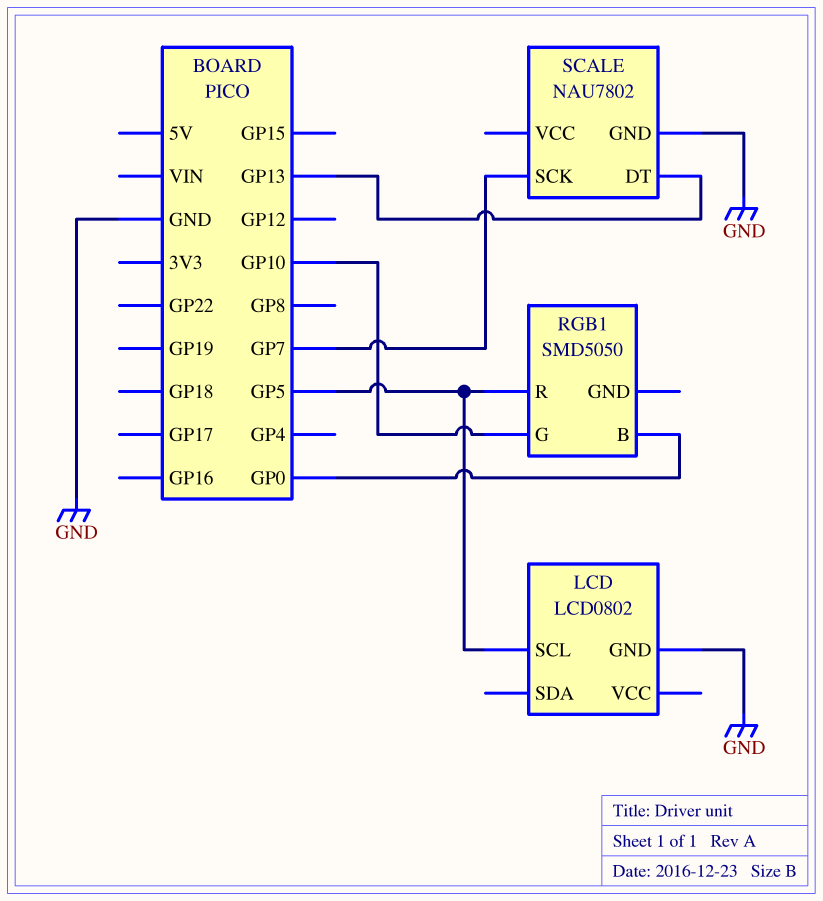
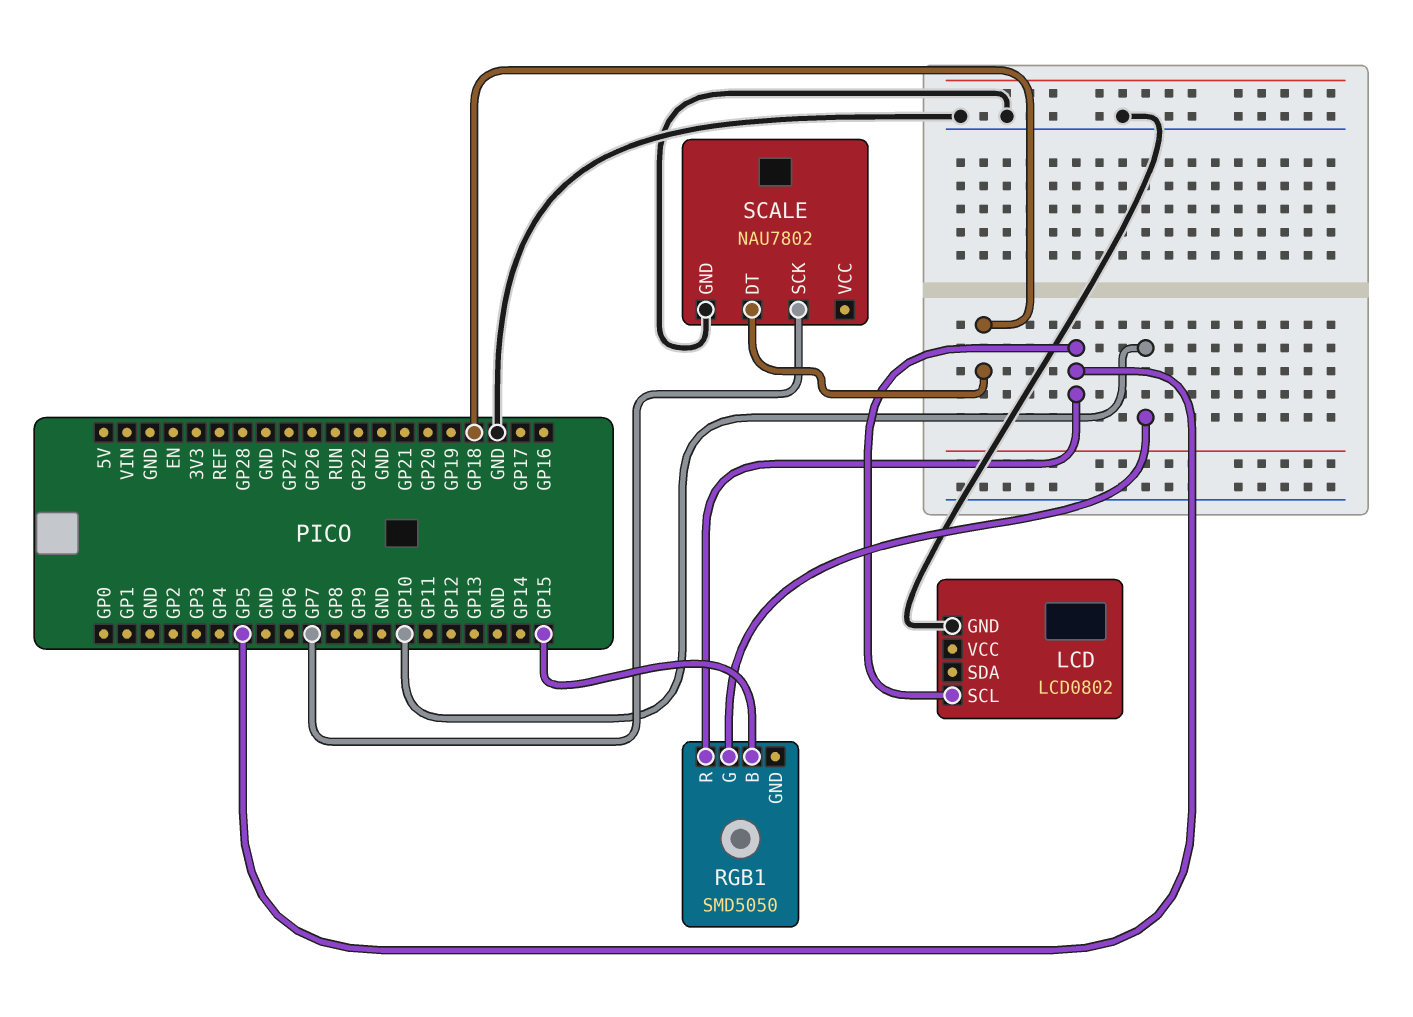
RGB1 pin B: GP0 -> GP15
SCALE pin DT: GP13 -> GP18

